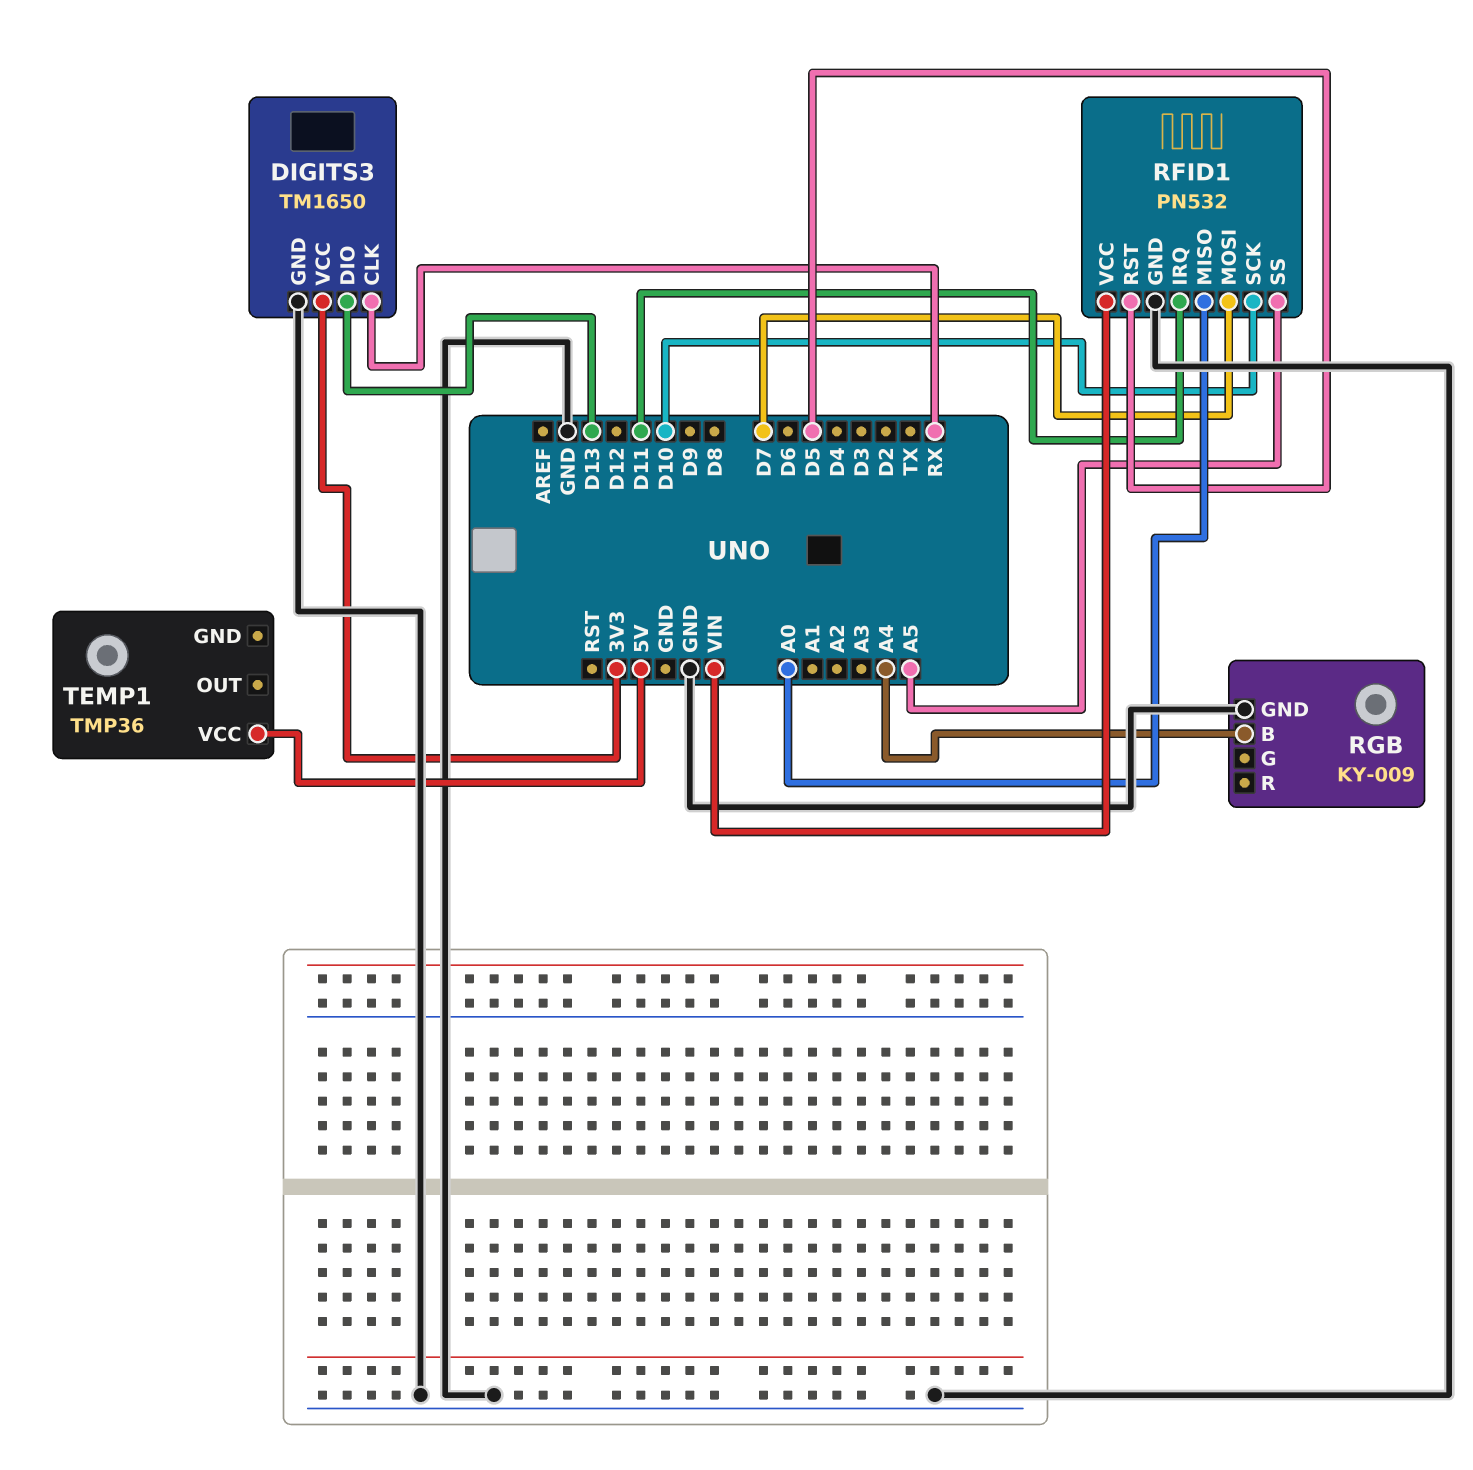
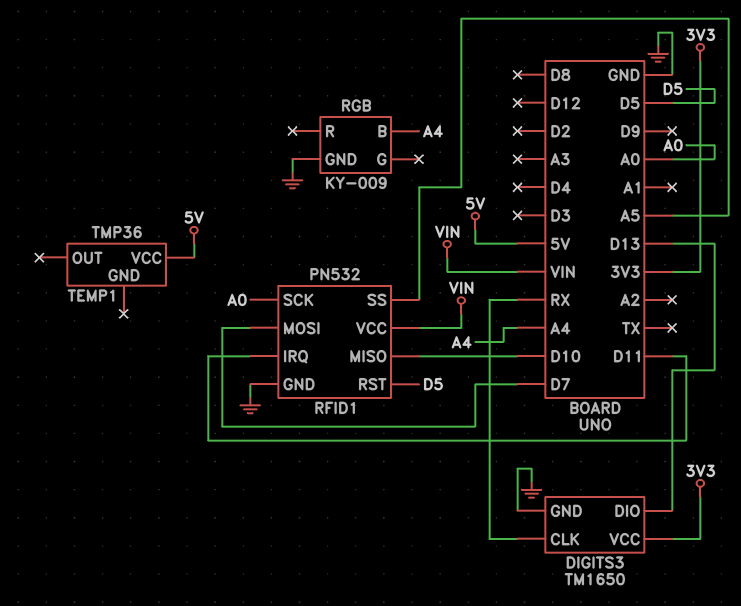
RFID1 pin MISO: A0 -> D10
RFID1 pin SCK: D10 -> A0

